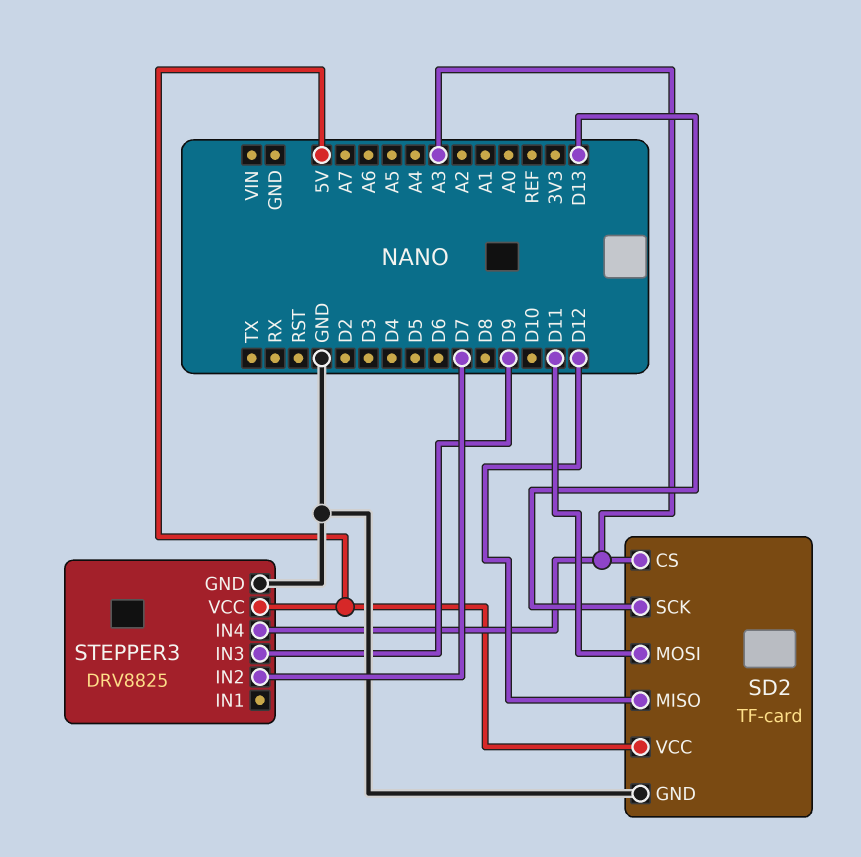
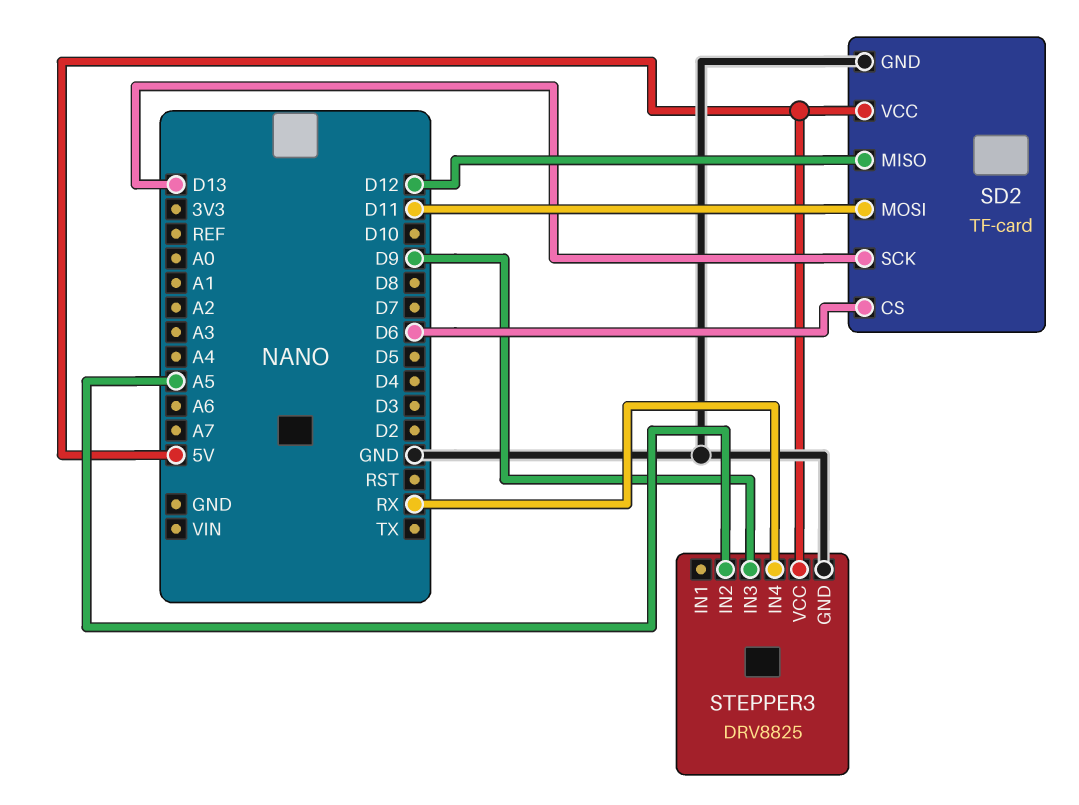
SD2 pin CS: A3 -> D6
STEPPER3 pin IN2: D7 -> A5
STEPPER3 pin IN4: A3 -> RX

